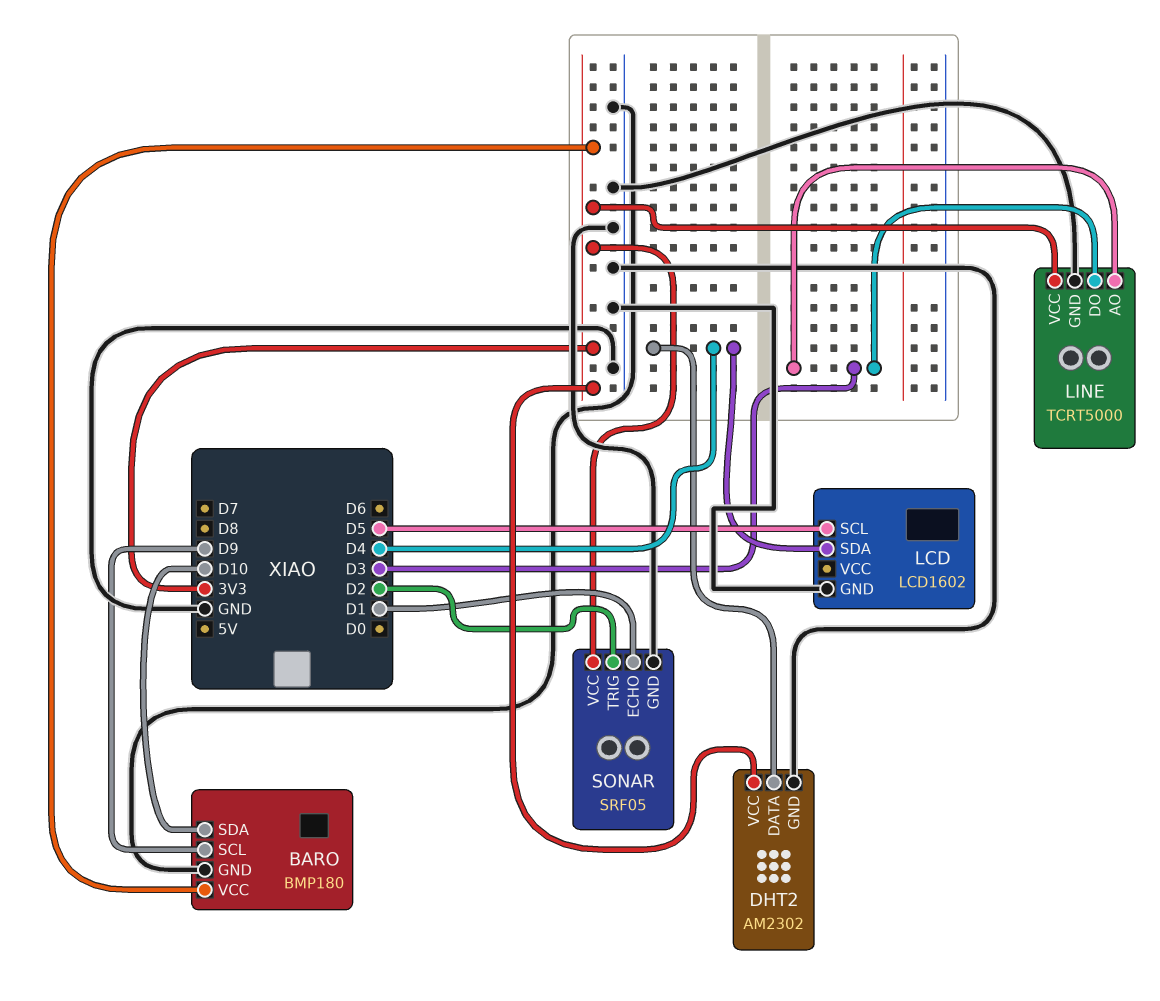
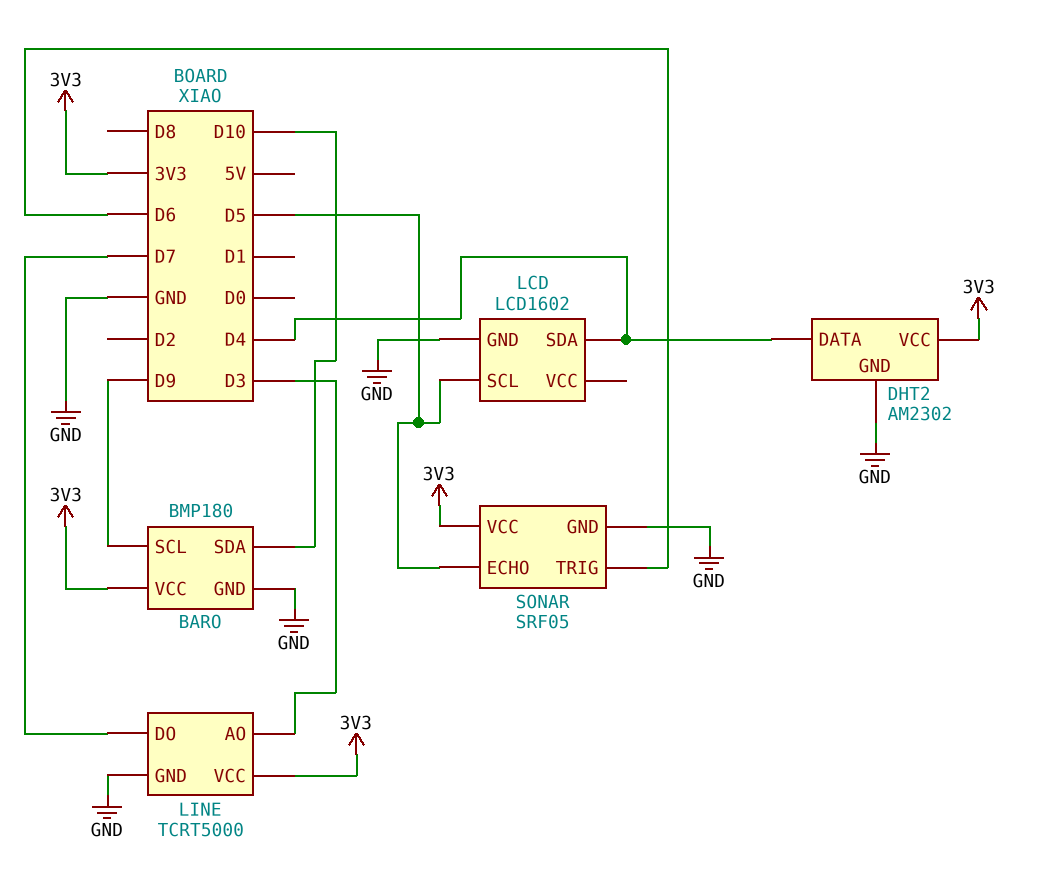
LINE pin DO: D3 -> D7
SONAR pin ECHO: D1 -> D5
SONAR pin TRIG: D2 -> D6

